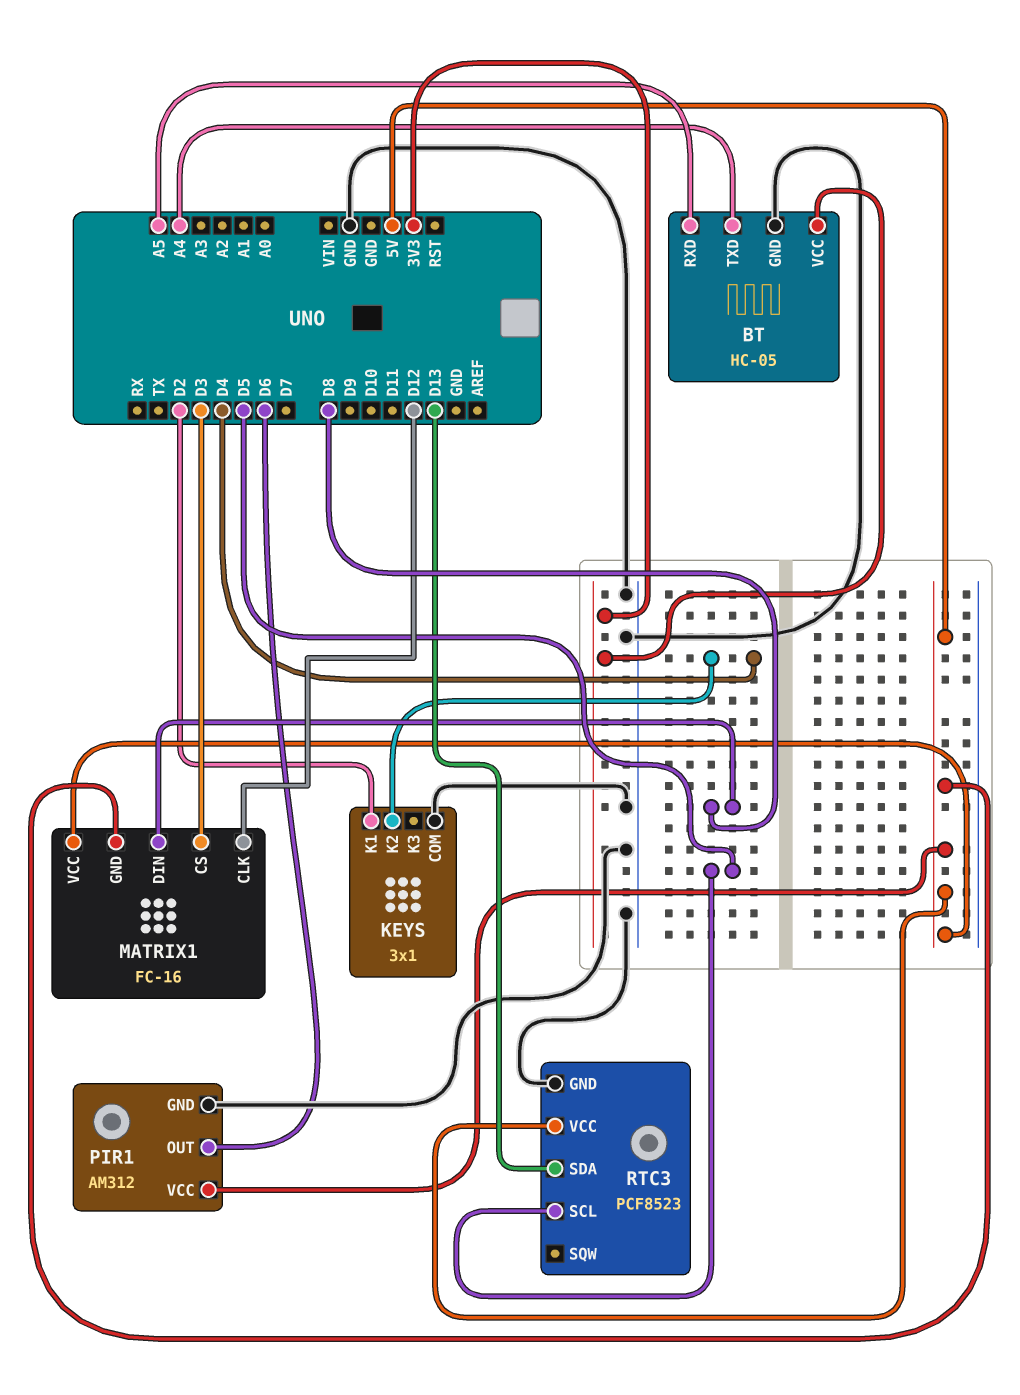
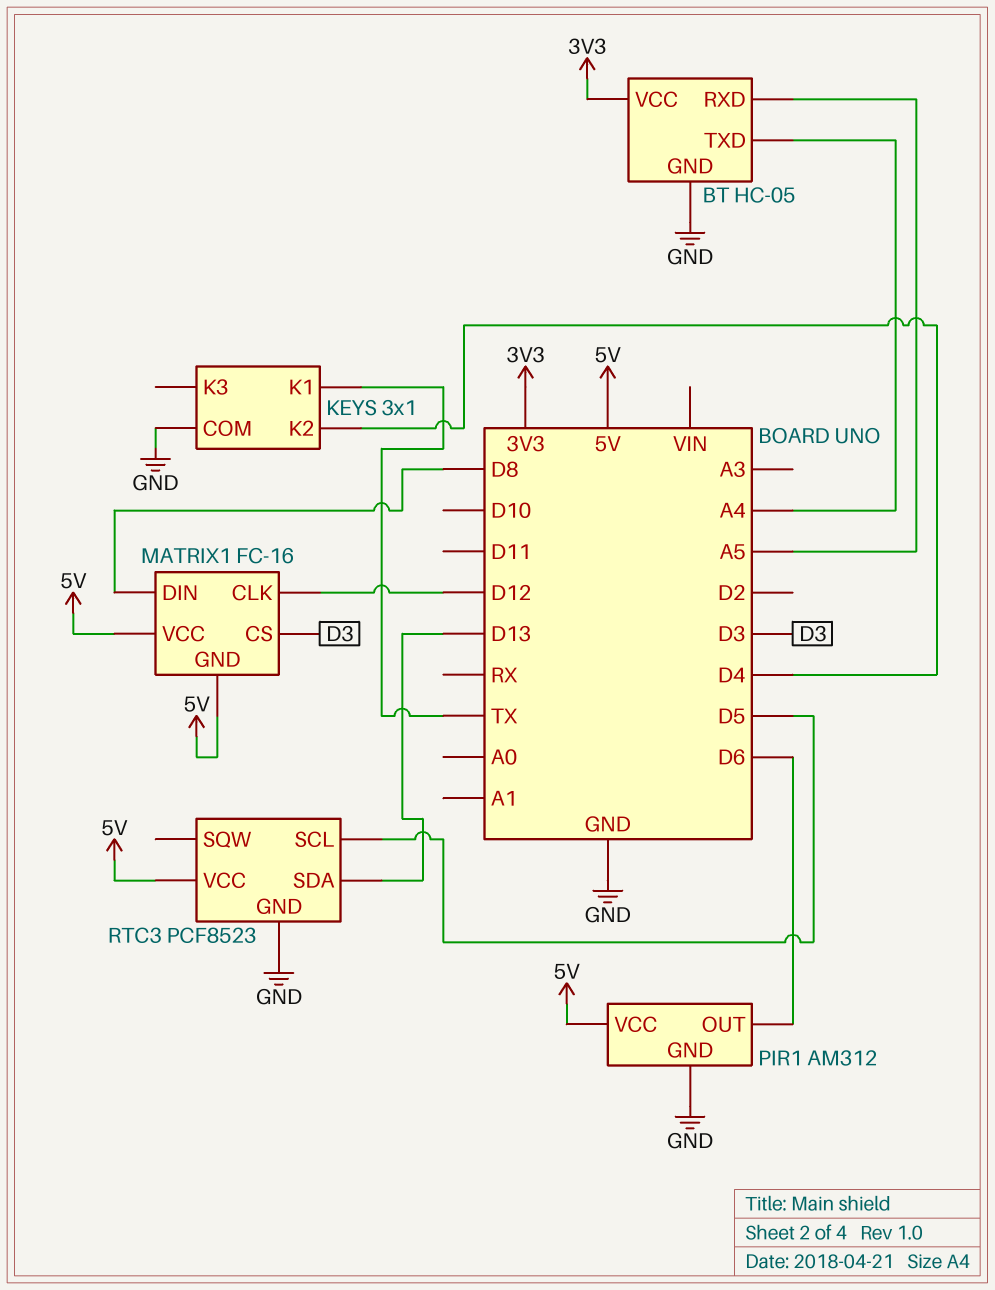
KEYS pin K1: D2 -> TX

